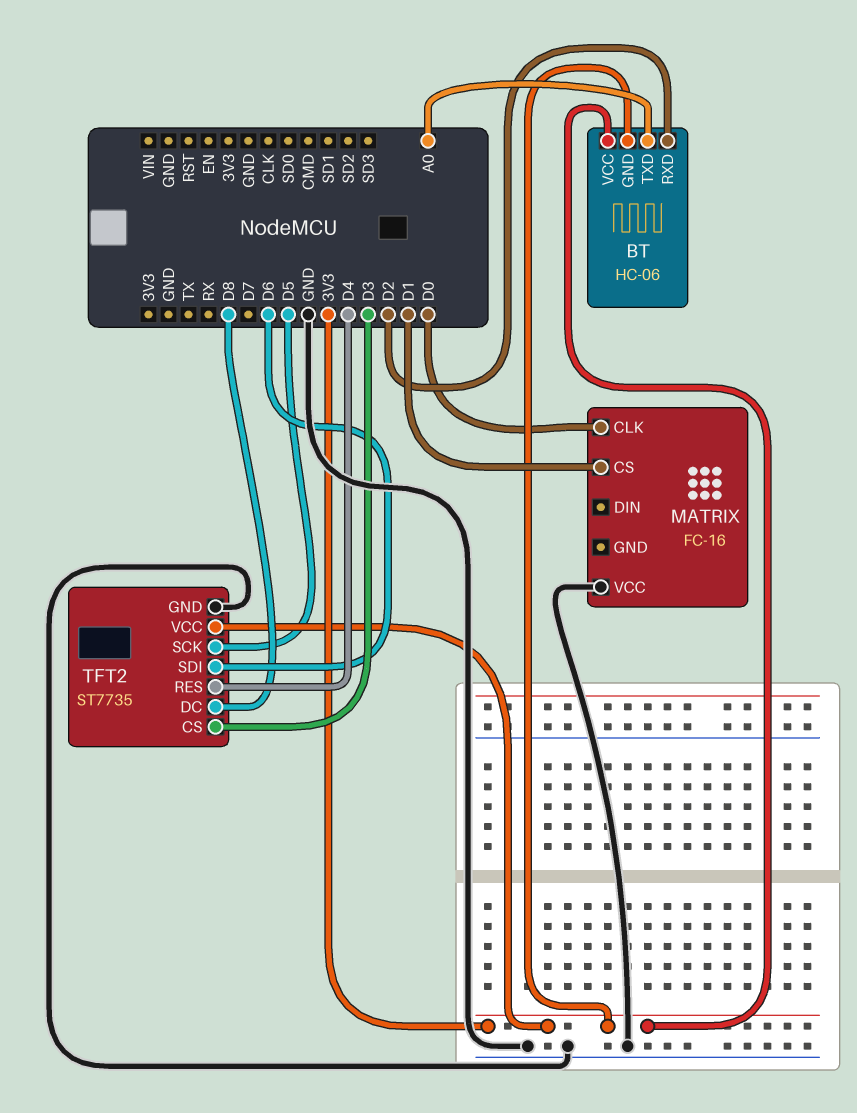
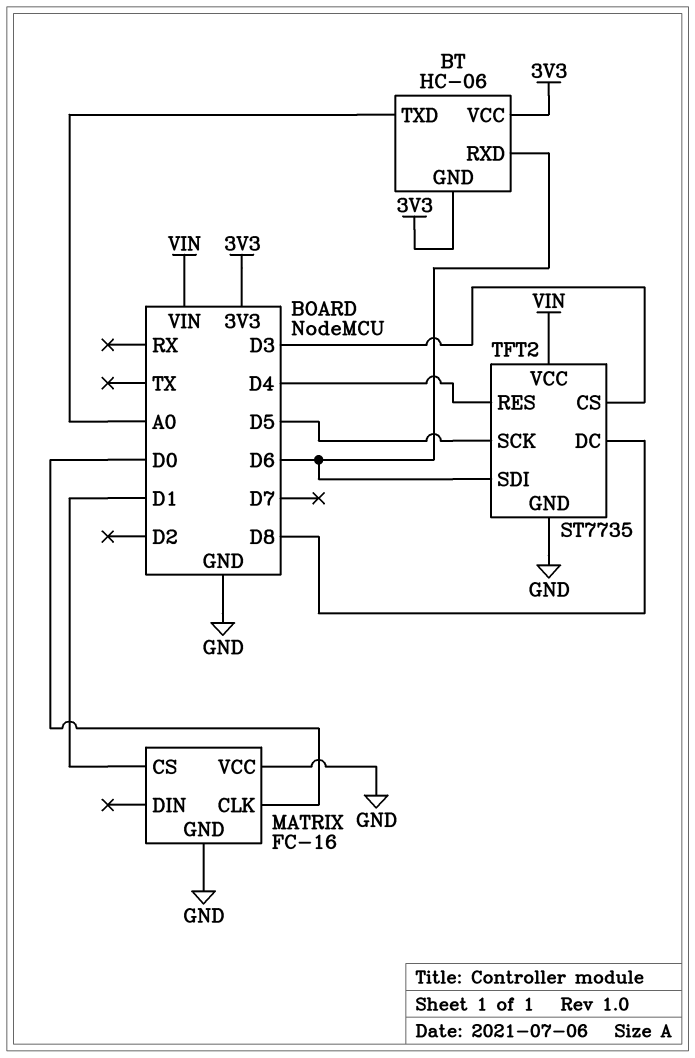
BT pin RXD: D2 -> D6
MATRIX pin GND: none -> GND
TFT2 pin VCC: 3V3 -> VIN

